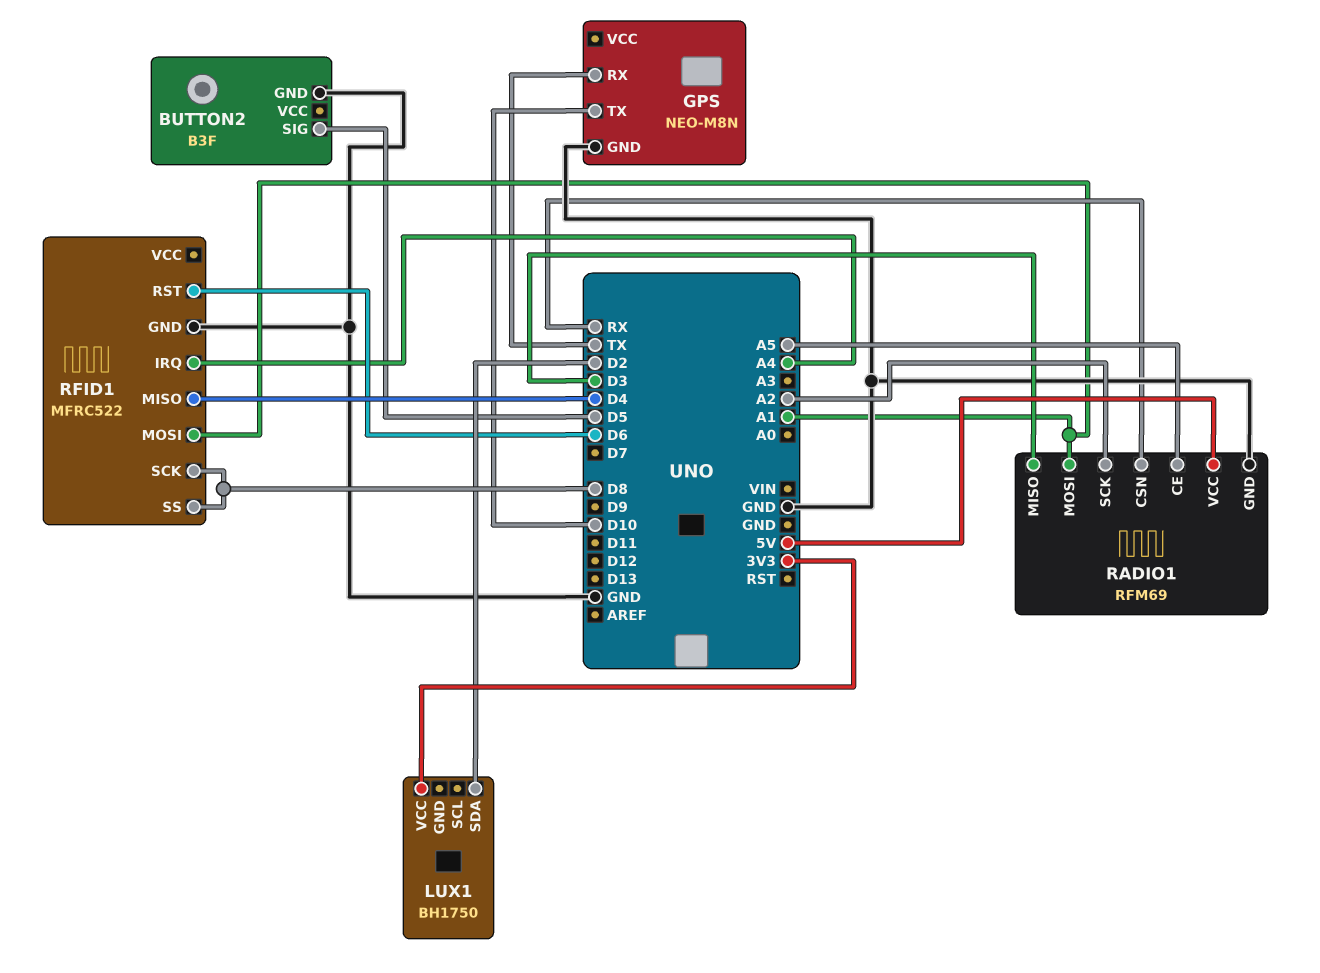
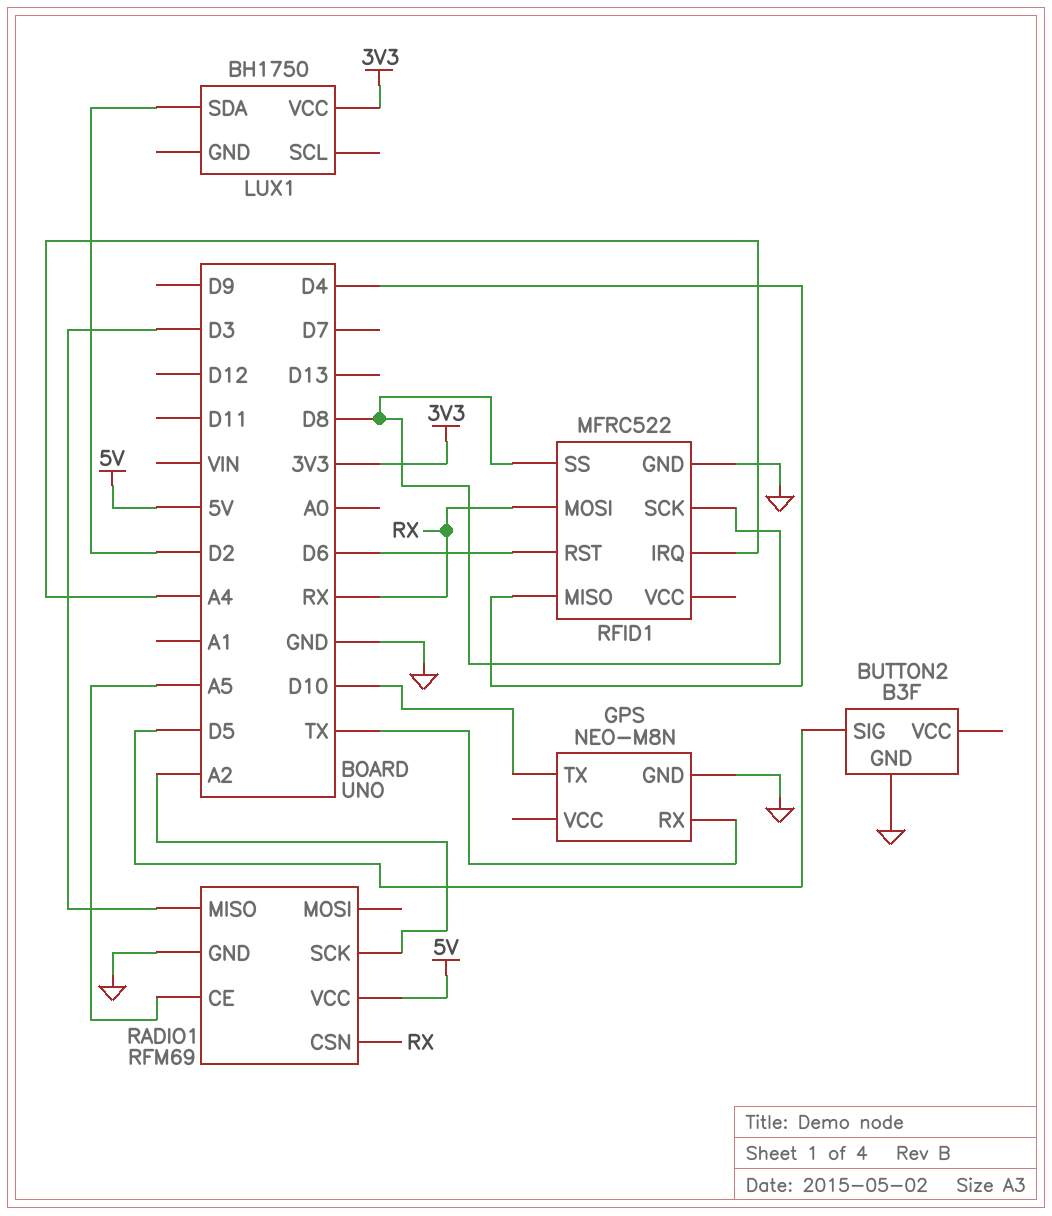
RADIO1 pin MOSI: A1 -> none
RFID1 pin MOSI: A1 -> RX

